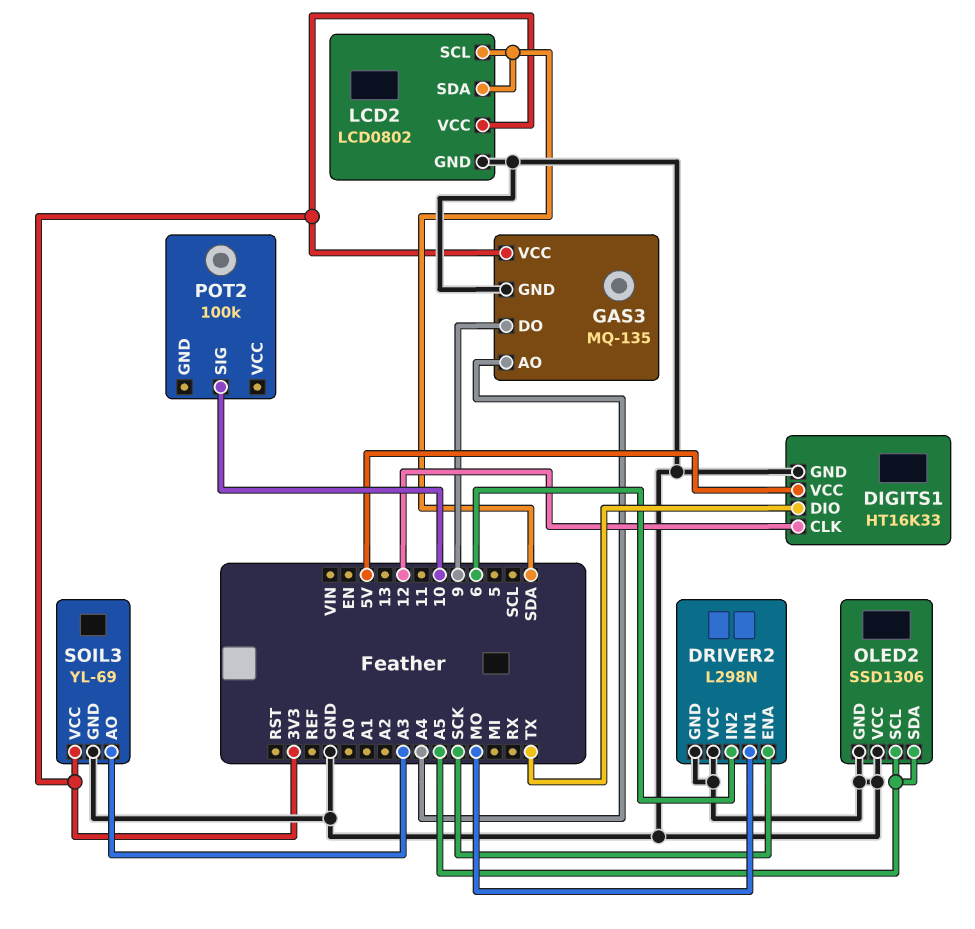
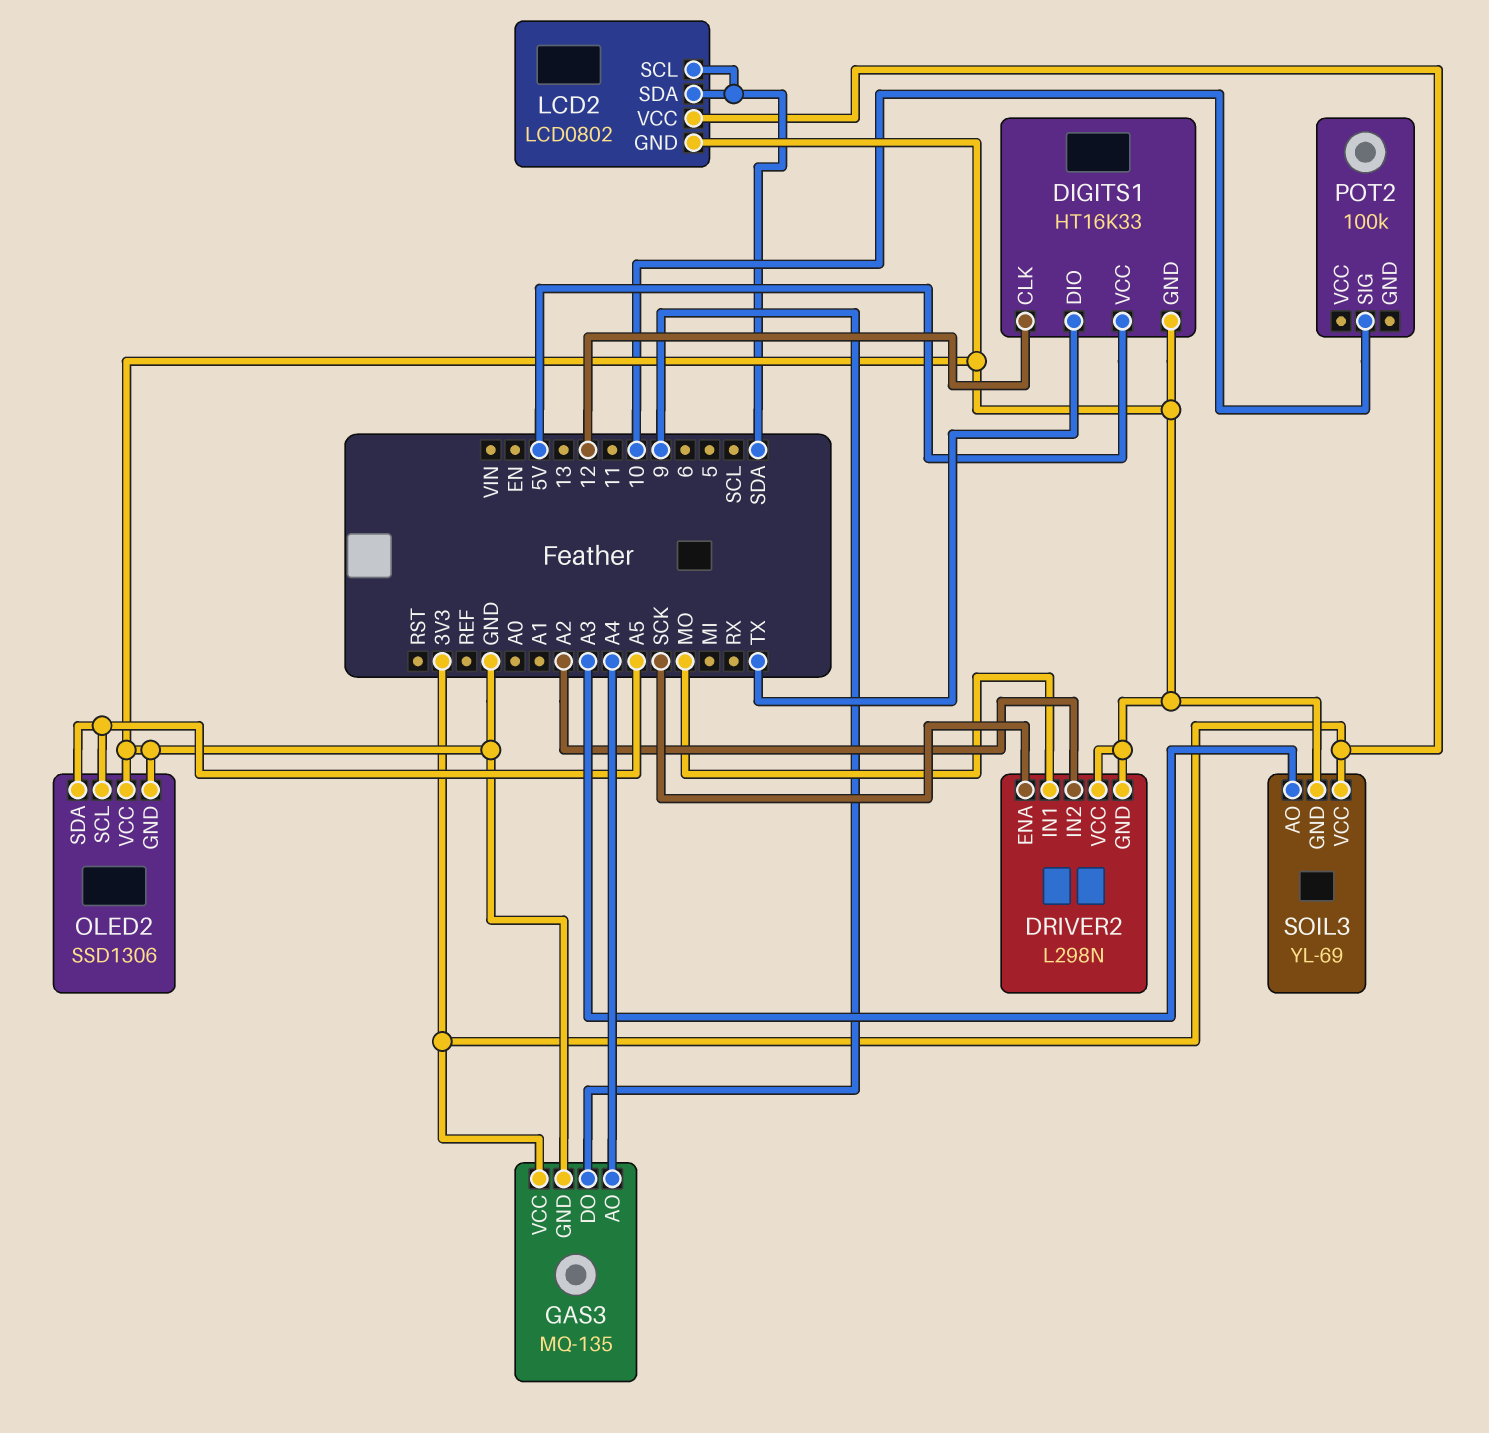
DRIVER2 pin IN2: 6 -> A2

